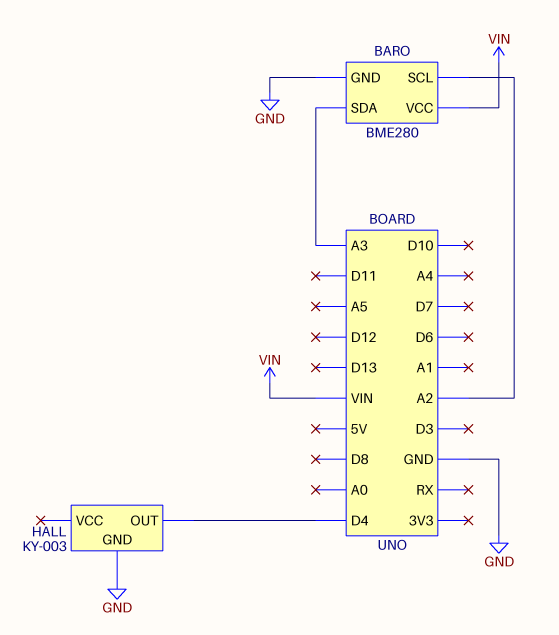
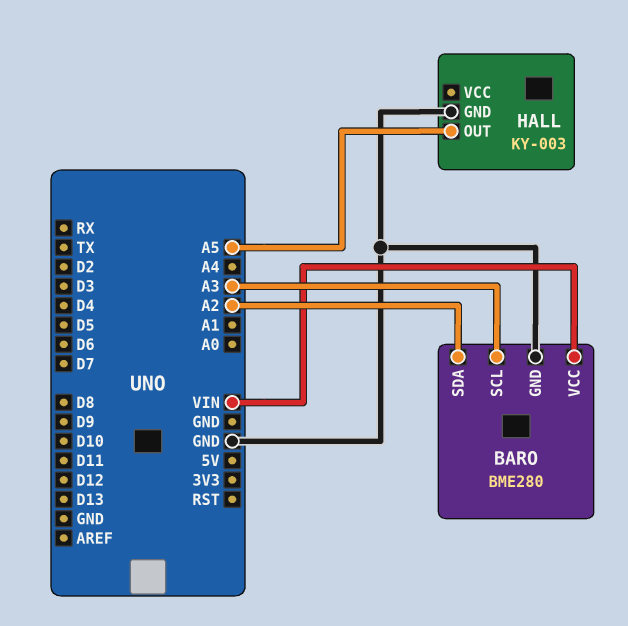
BARO pin SCL: A2 -> A3
BARO pin SDA: A3 -> A2
HALL pin OUT: D4 -> A5

